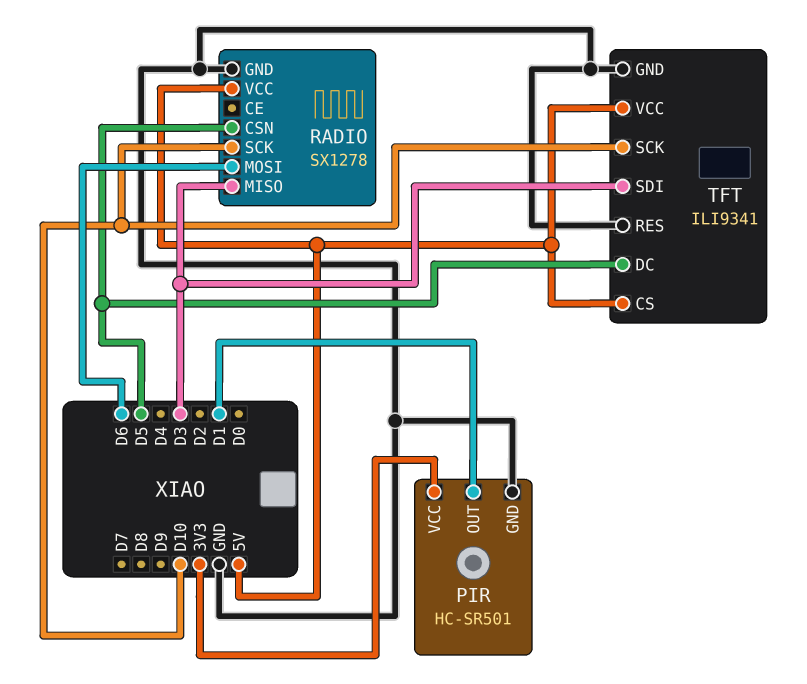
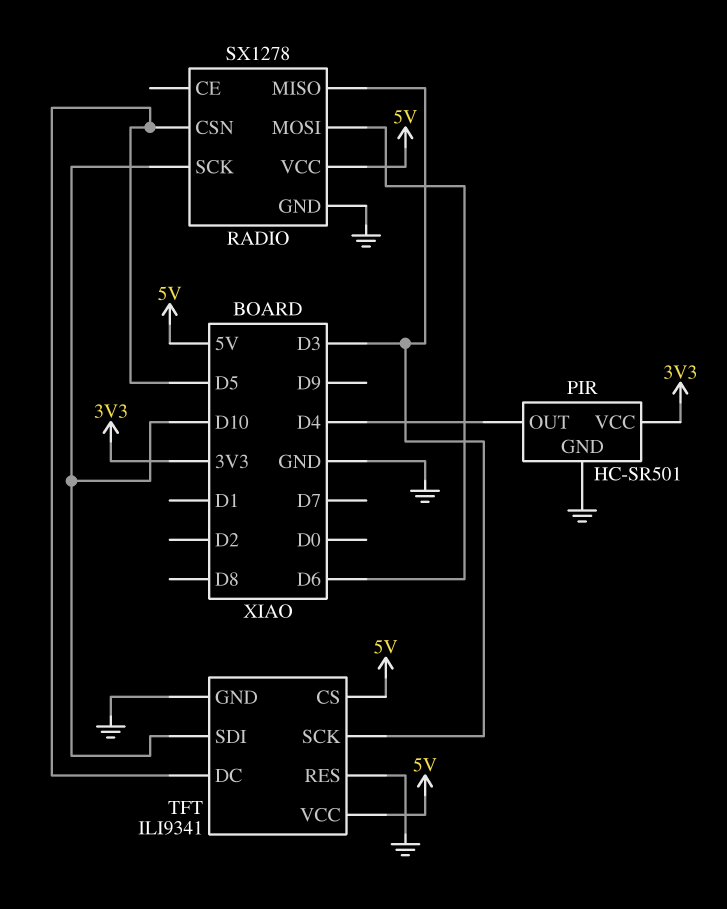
PIR pin OUT: D1 -> D4
TFT pin SCK: D10 -> D3
TFT pin SDI: D3 -> D10

